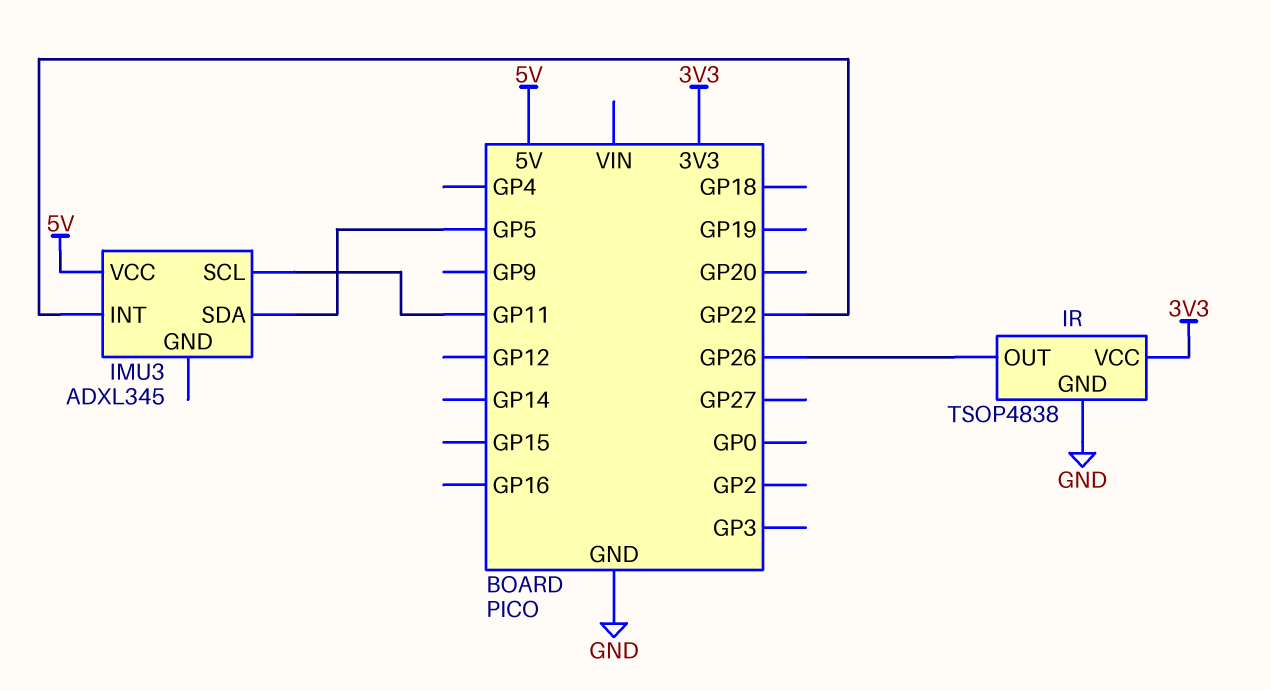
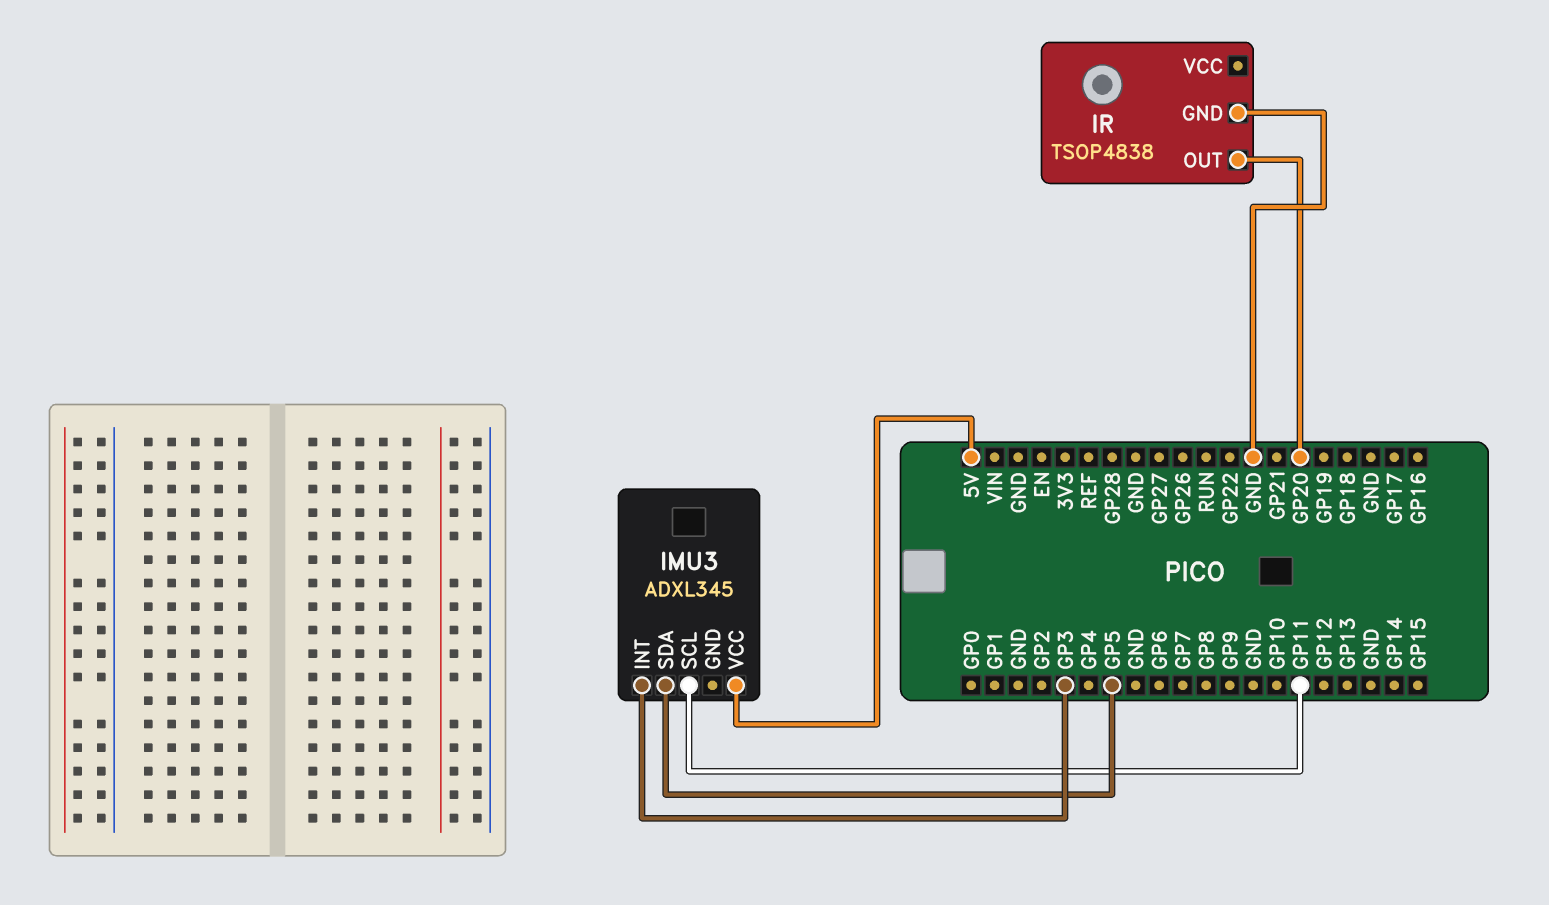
IMU3 pin INT: GP22 -> GP3
IR pin OUT: GP26 -> GP20
IR pin VCC: 3V3 -> none

